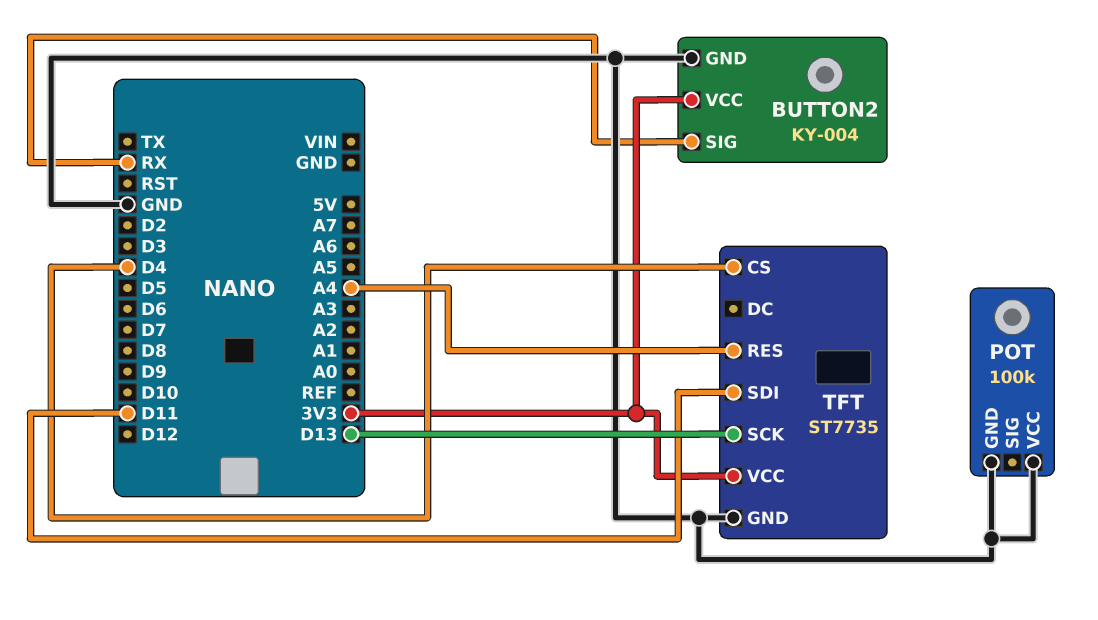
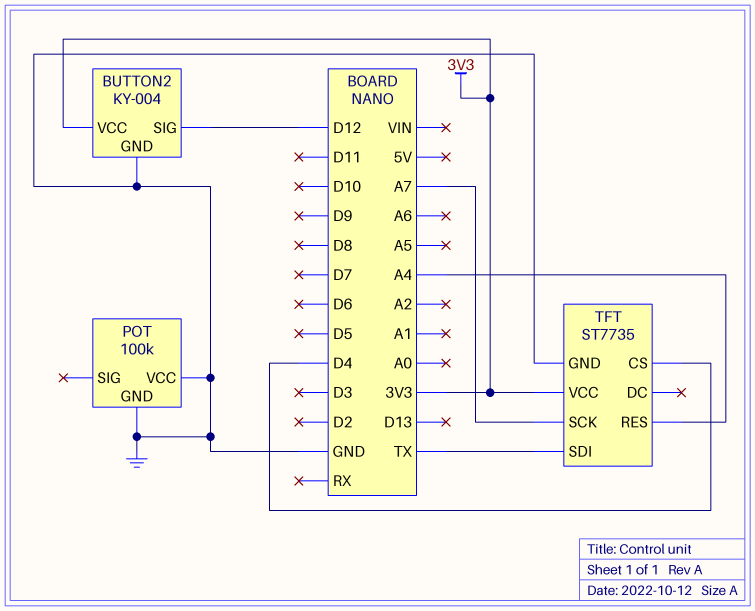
BUTTON2 pin SIG: RX -> D12
TFT pin SCK: D13 -> A7
TFT pin SDI: D11 -> TX

